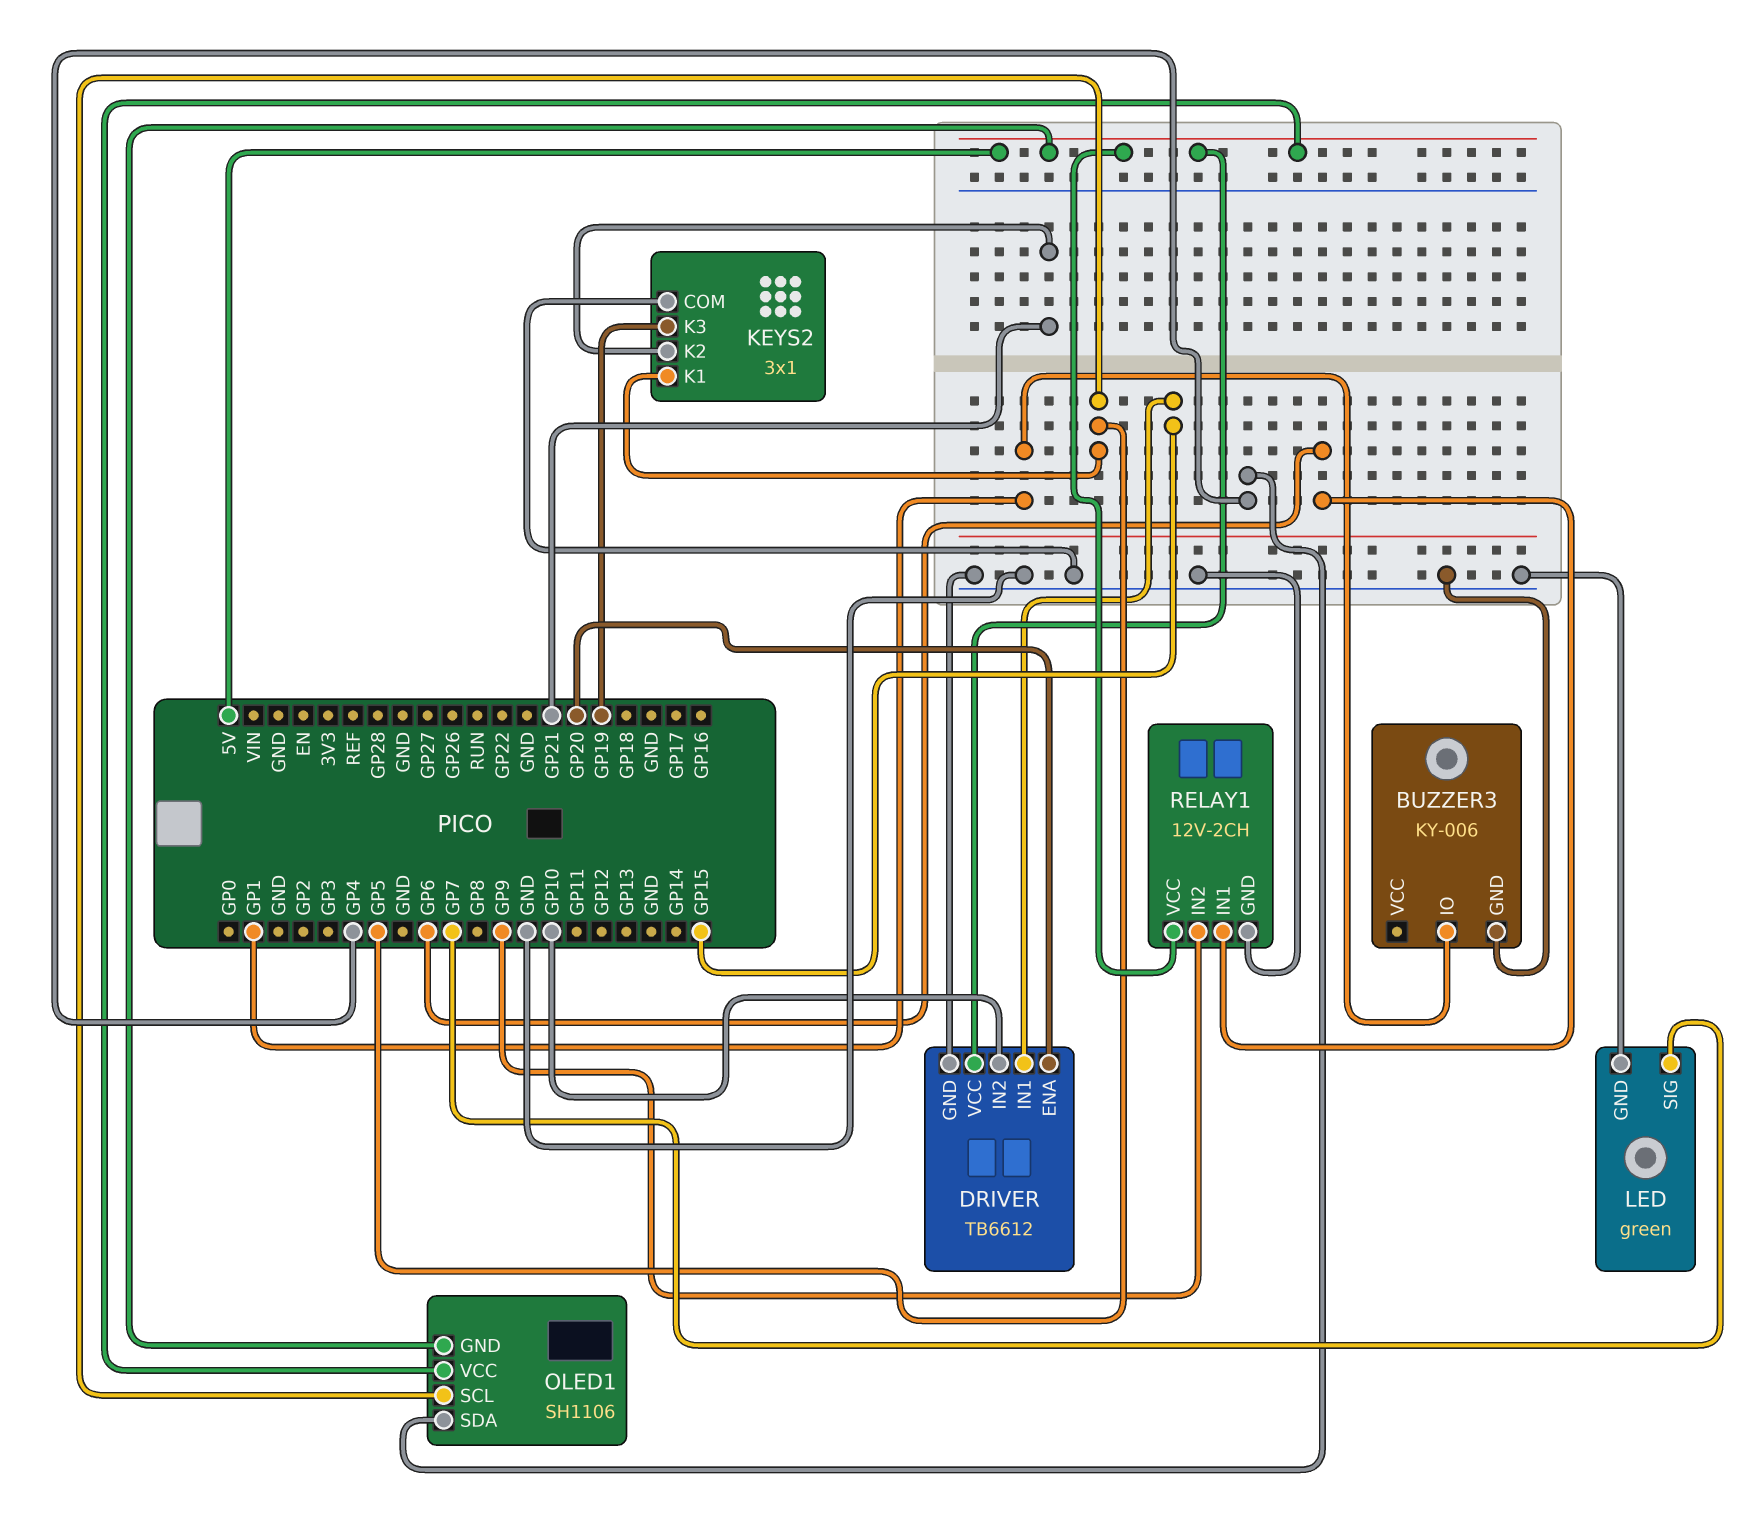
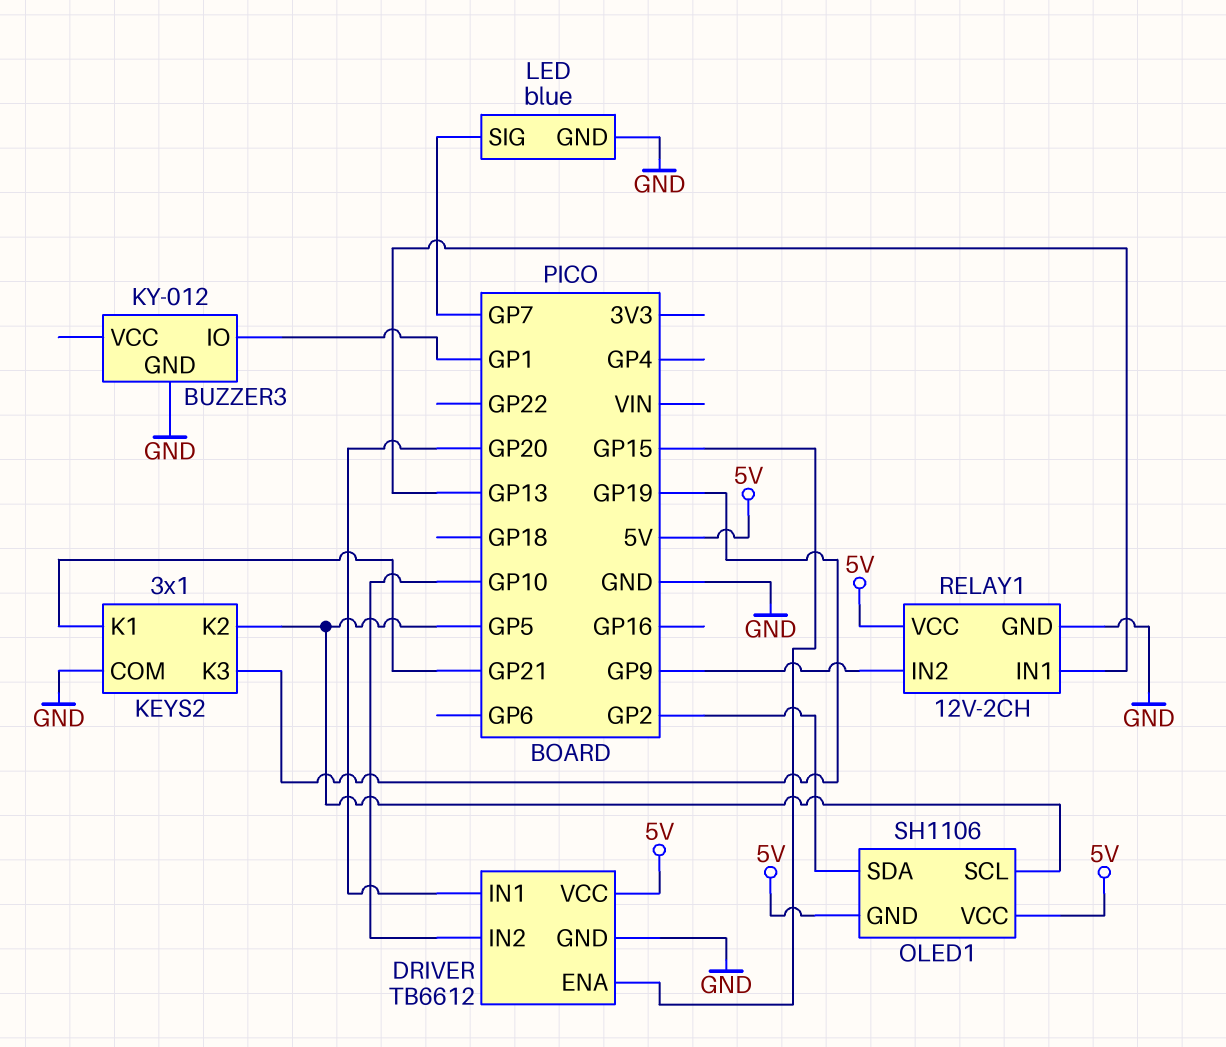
BUZZER3: KY-006 -> KY-012
DRIVER pin ENA: GP20 -> GP15
DRIVER pin IN1: GP15 -> GP20
KEYS2 pin K1: GP5 -> GP21
KEYS2 pin K2: GP21 -> GP5
LED: green -> blue
OLED1 pin SDA: GP4 -> GP2
RELAY1 pin IN1: GP6 -> GP13

